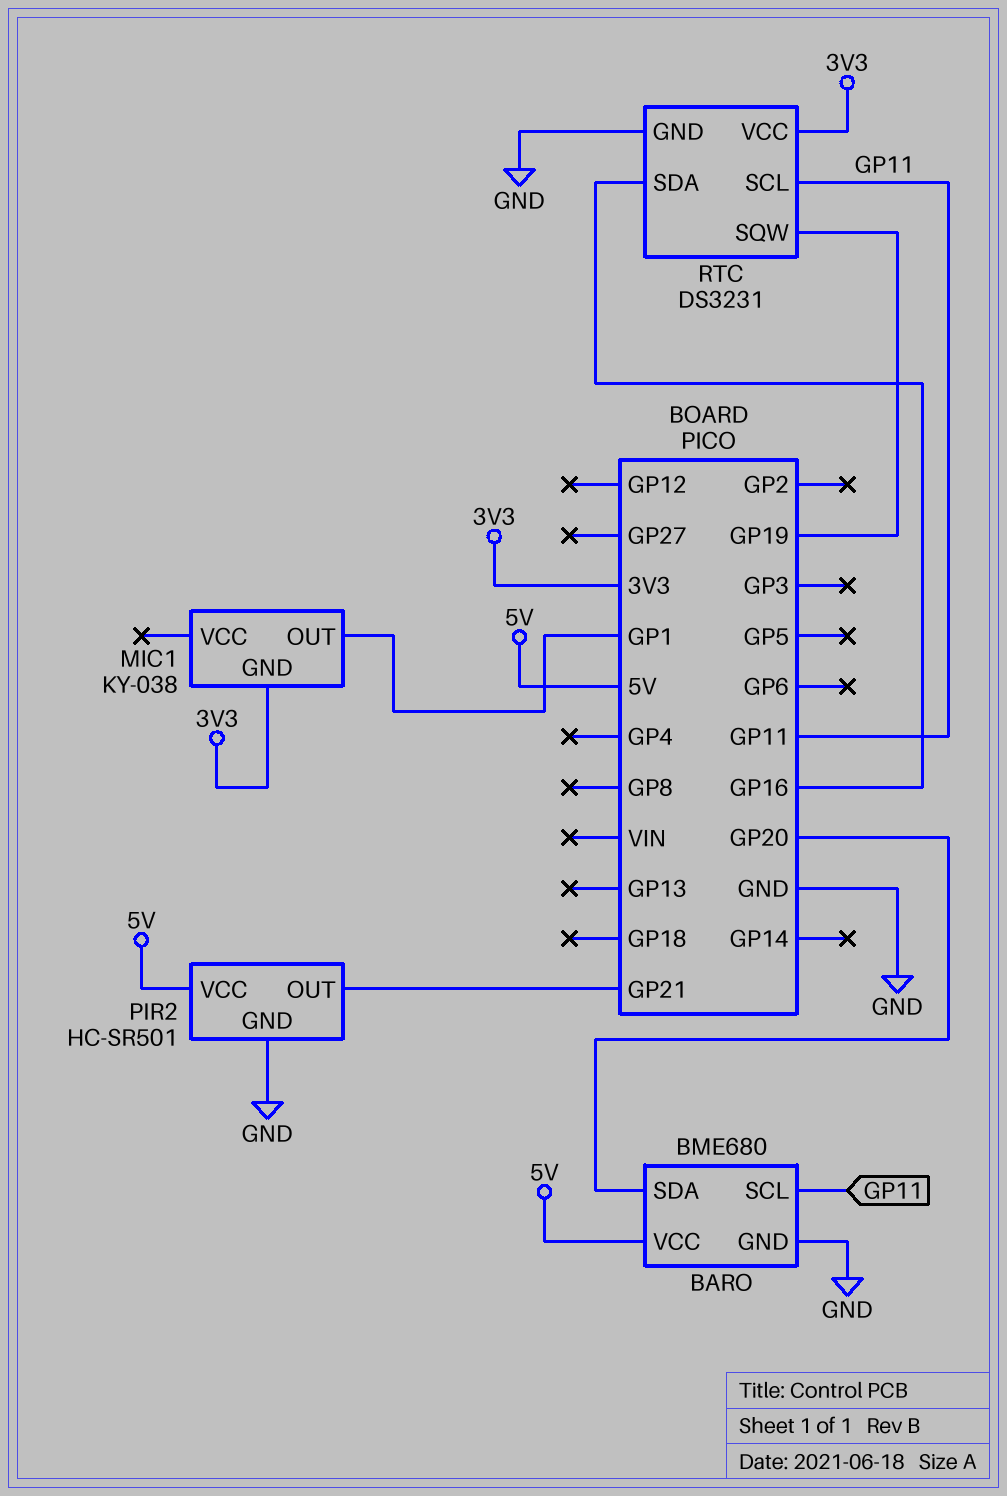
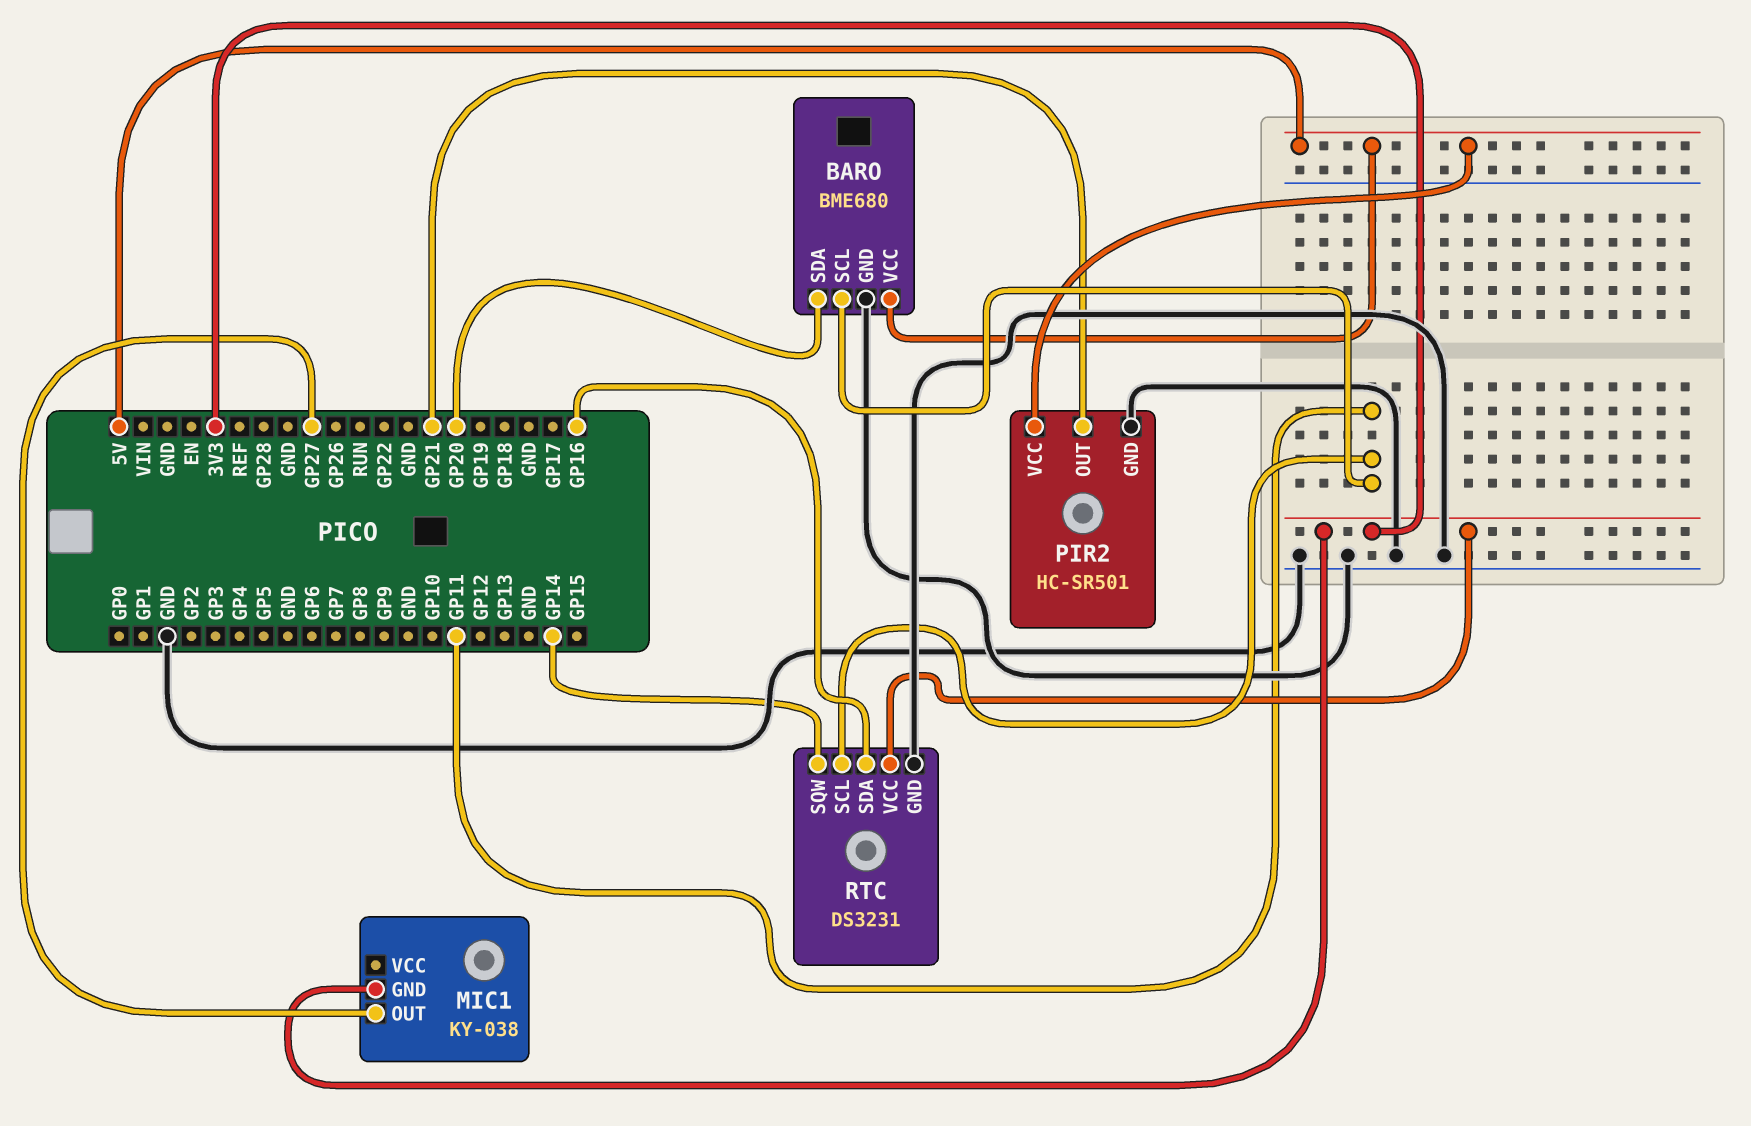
MIC1 pin OUT: GP1 -> GP27
RTC pin SQW: GP19 -> GP14

